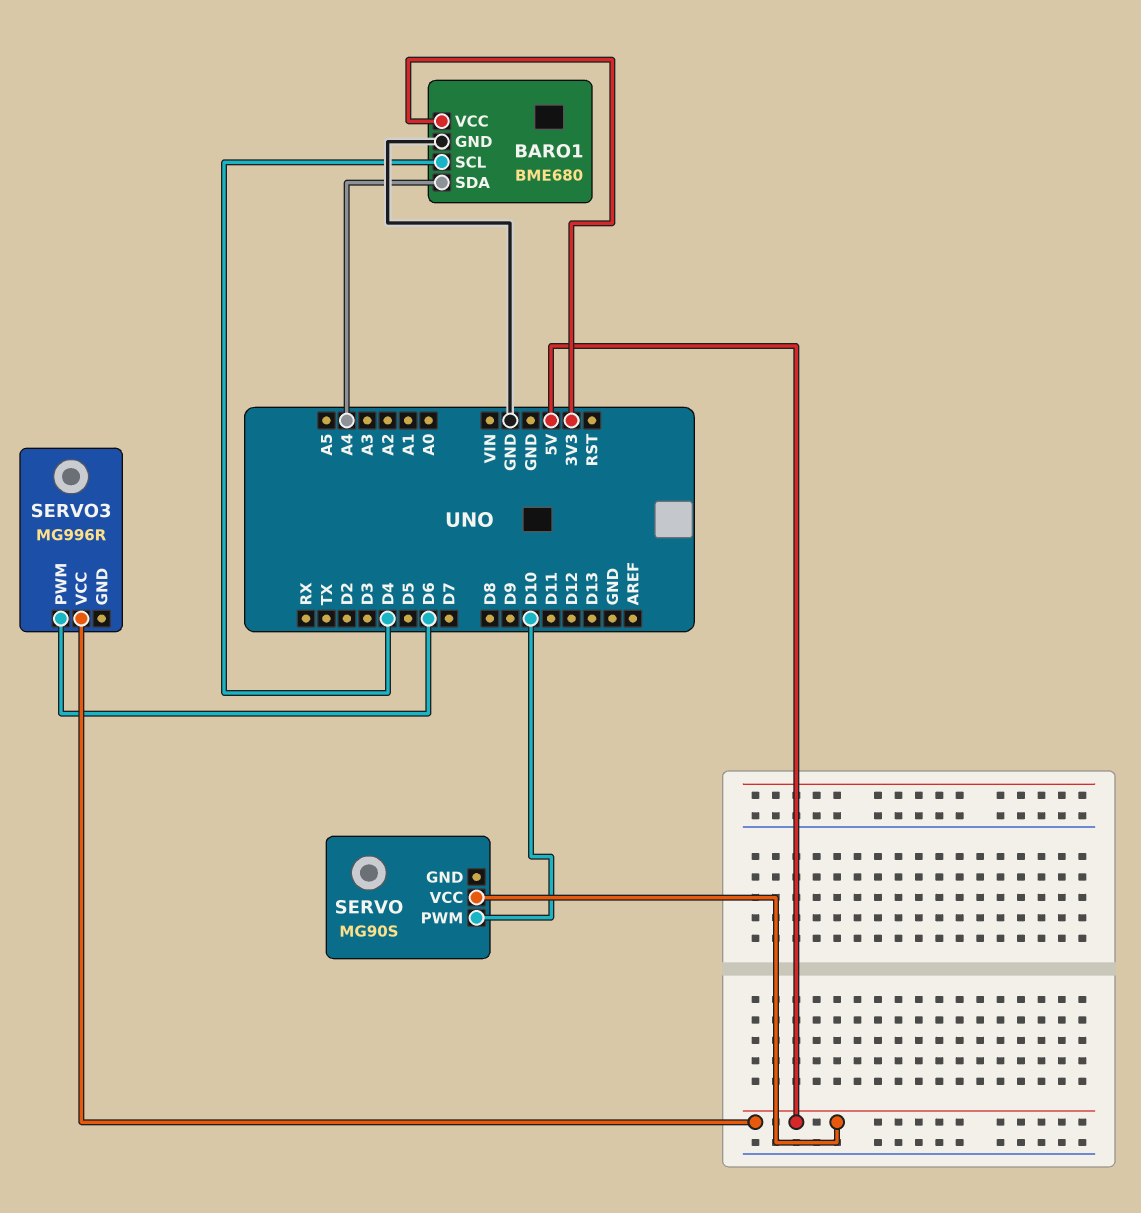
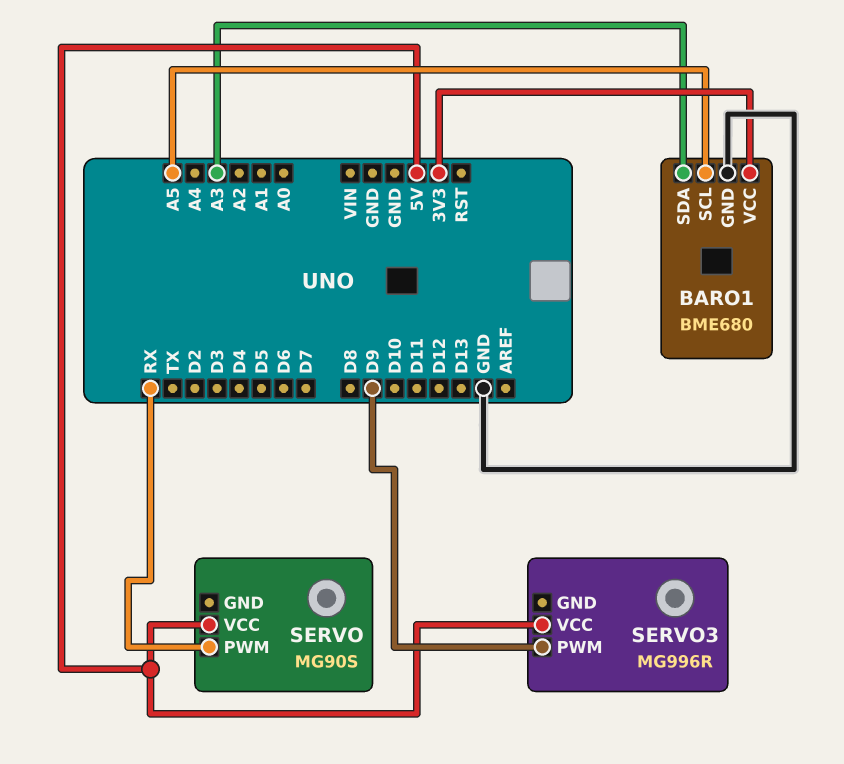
BARO1 pin SCL: D4 -> A5
BARO1 pin SDA: A4 -> A3
SERVO pin PWM: D10 -> RX
SERVO3 pin PWM: D6 -> D9

